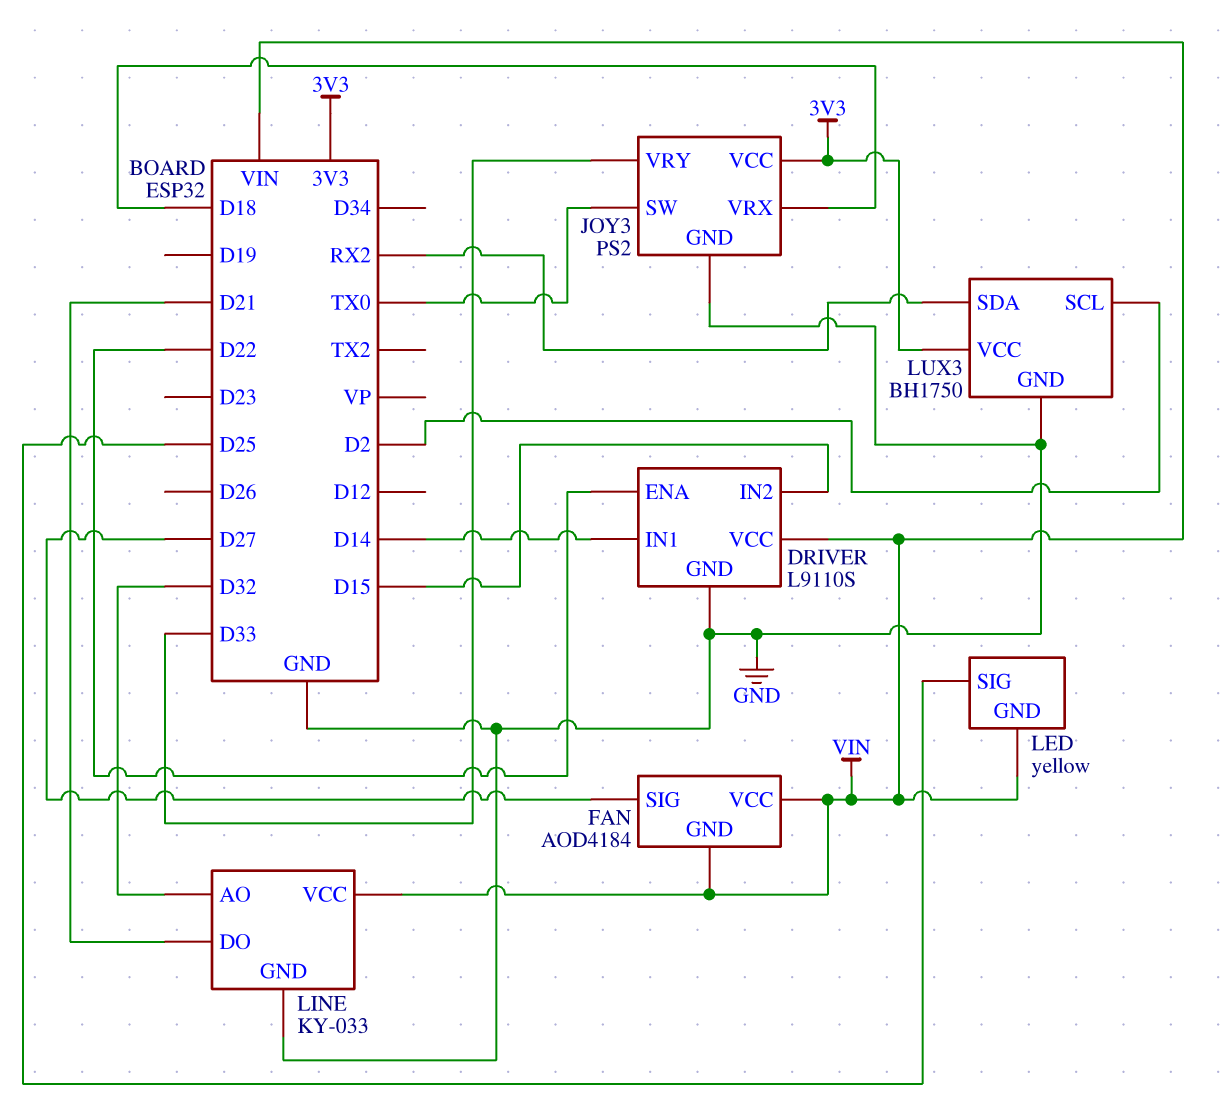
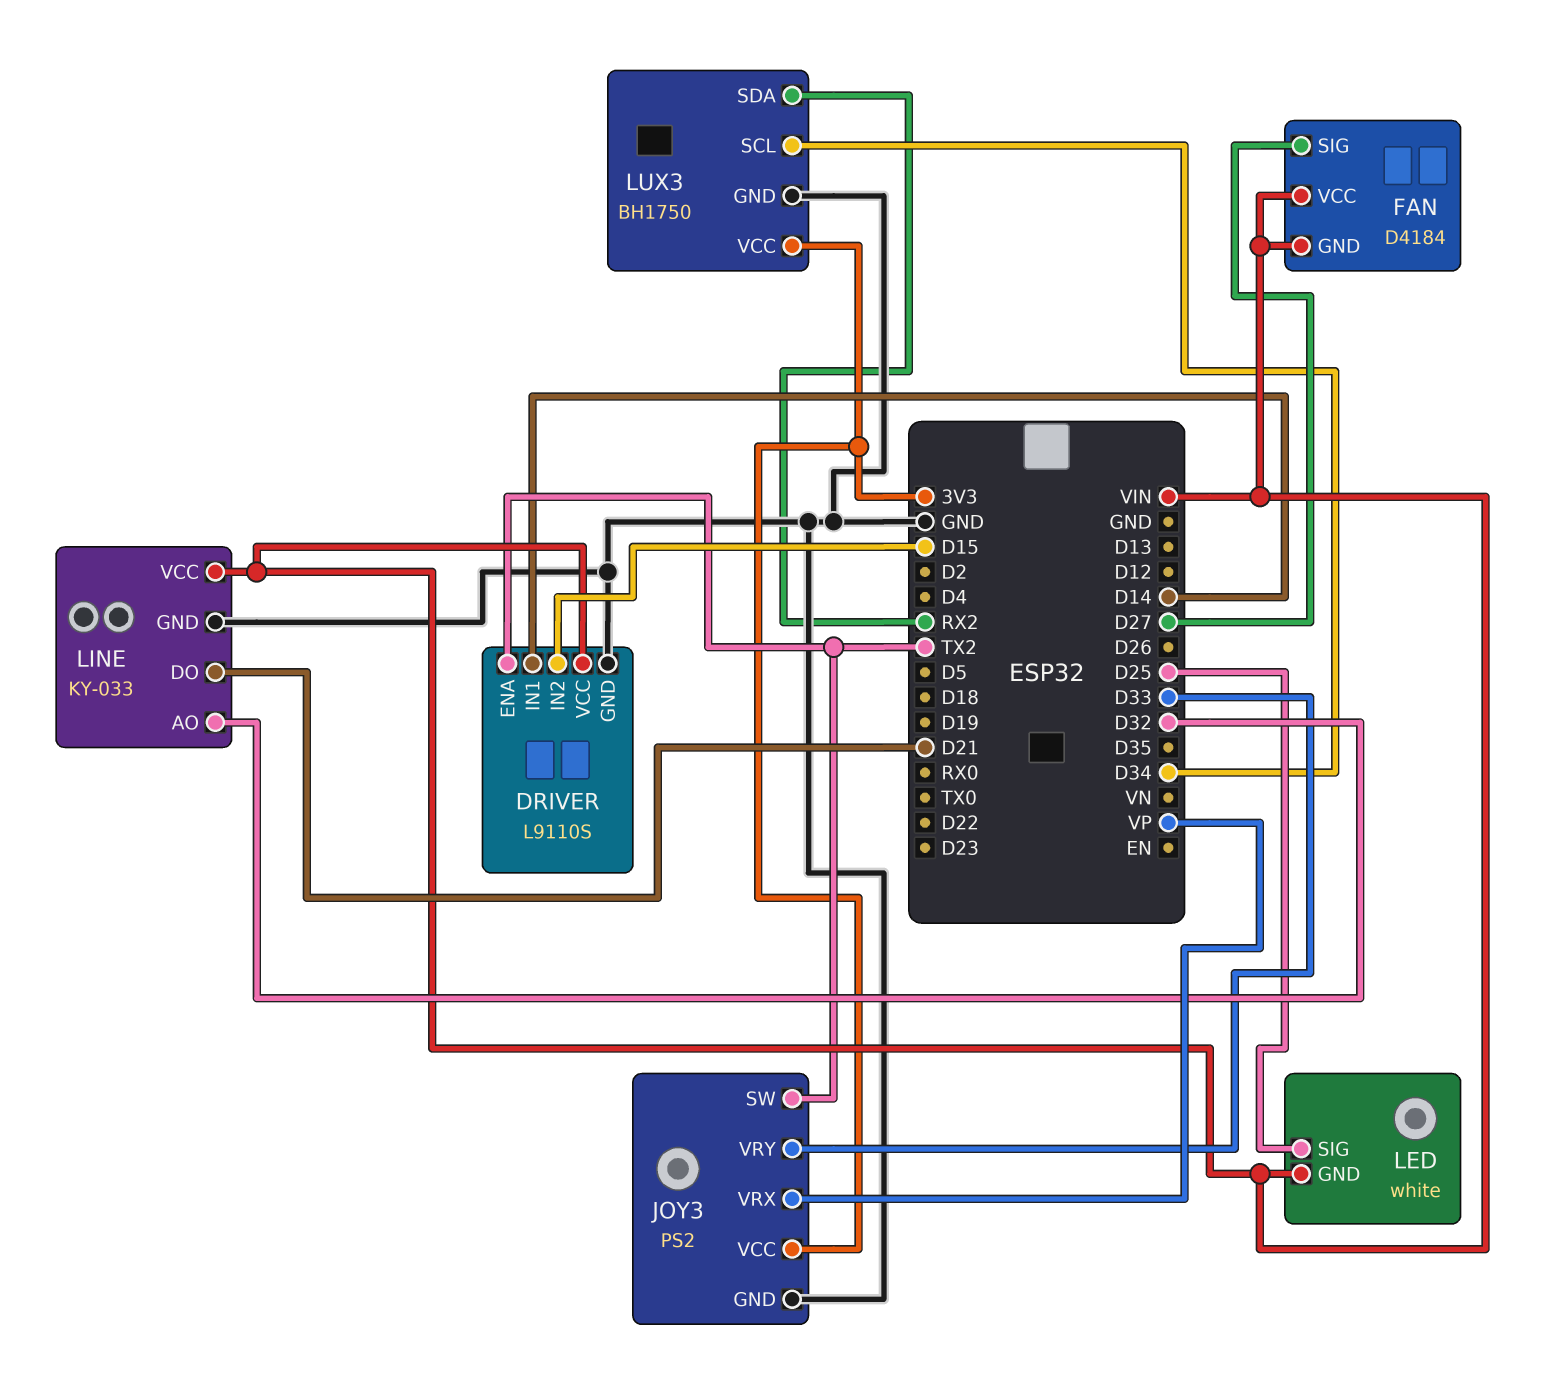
DRIVER pin ENA: D22 -> TX2
FAN: AOD4184 -> D4184
JOY3 pin SW: TX0 -> TX2
JOY3 pin VRX: D18 -> VP
LED: yellow -> white
LUX3 pin SCL: D2 -> D34

